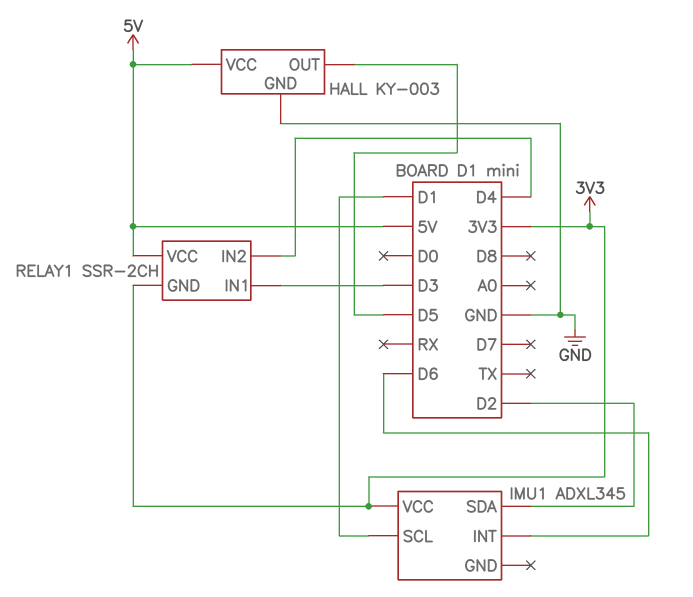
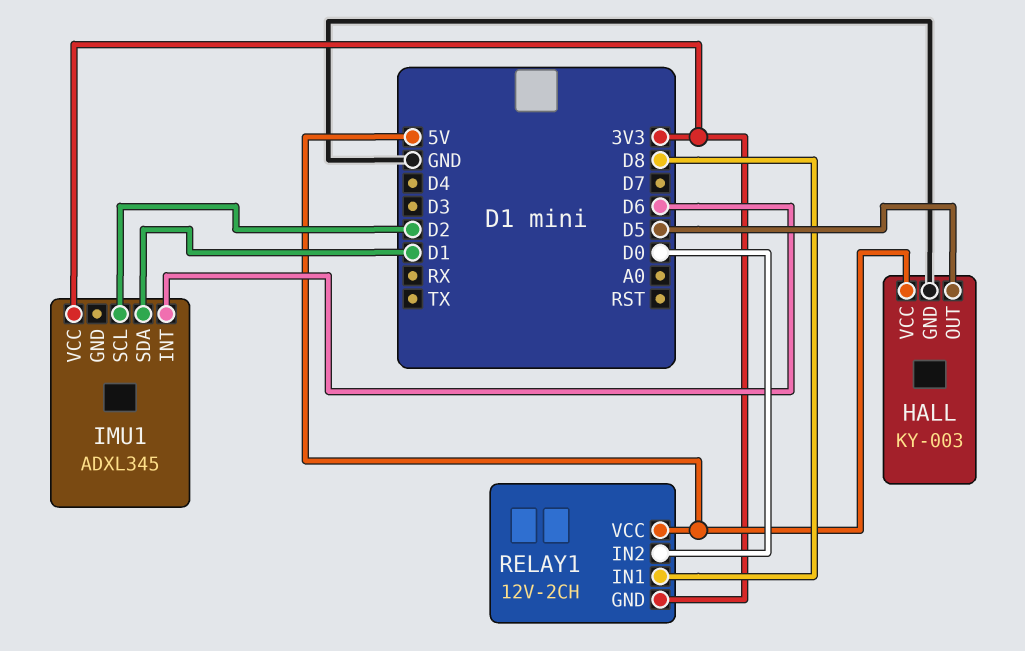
IMU1 pin SCL: D1 -> D2
IMU1 pin SDA: D2 -> D1
RELAY1: SSR-2CH -> 12V-2CH
RELAY1 pin IN1: D3 -> D8
RELAY1 pin IN2: D4 -> D0

